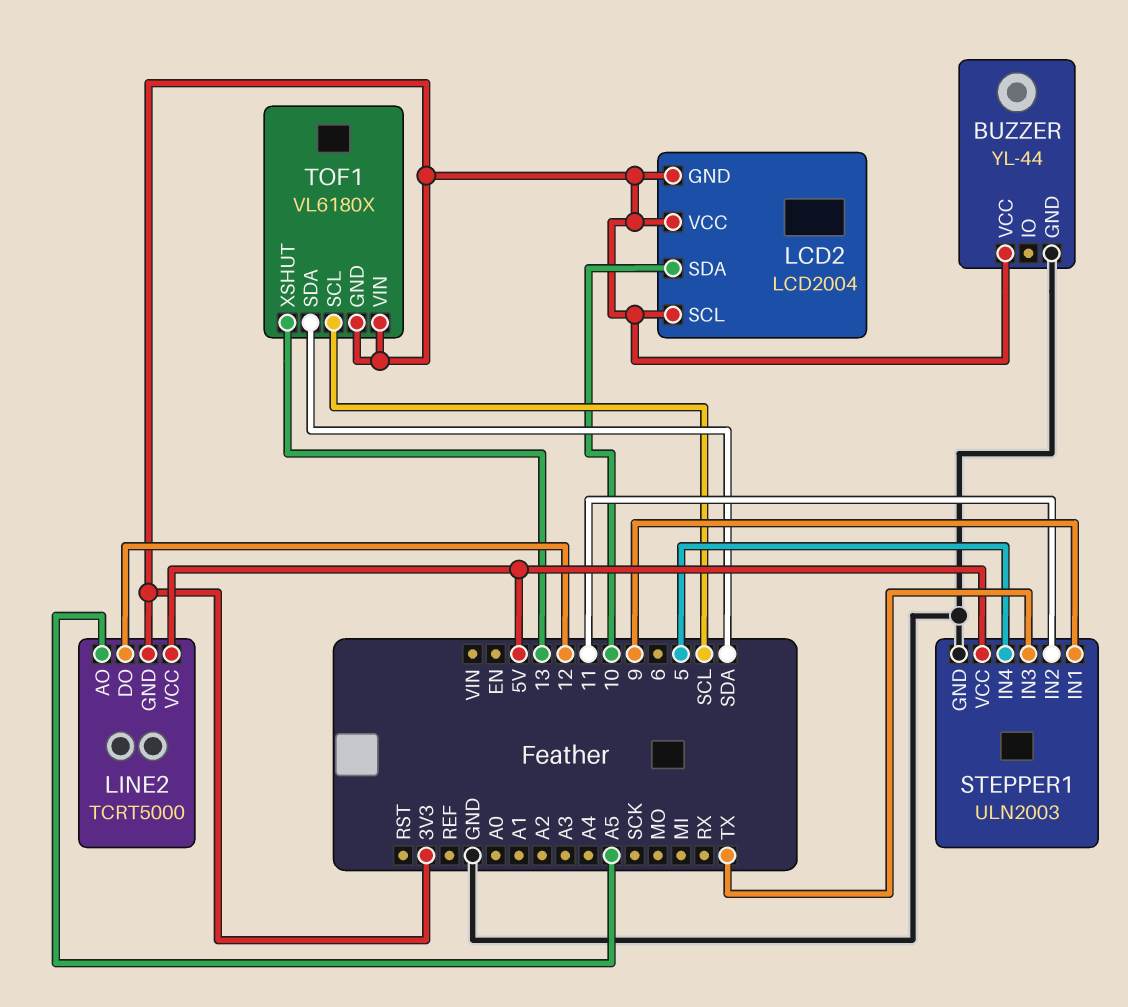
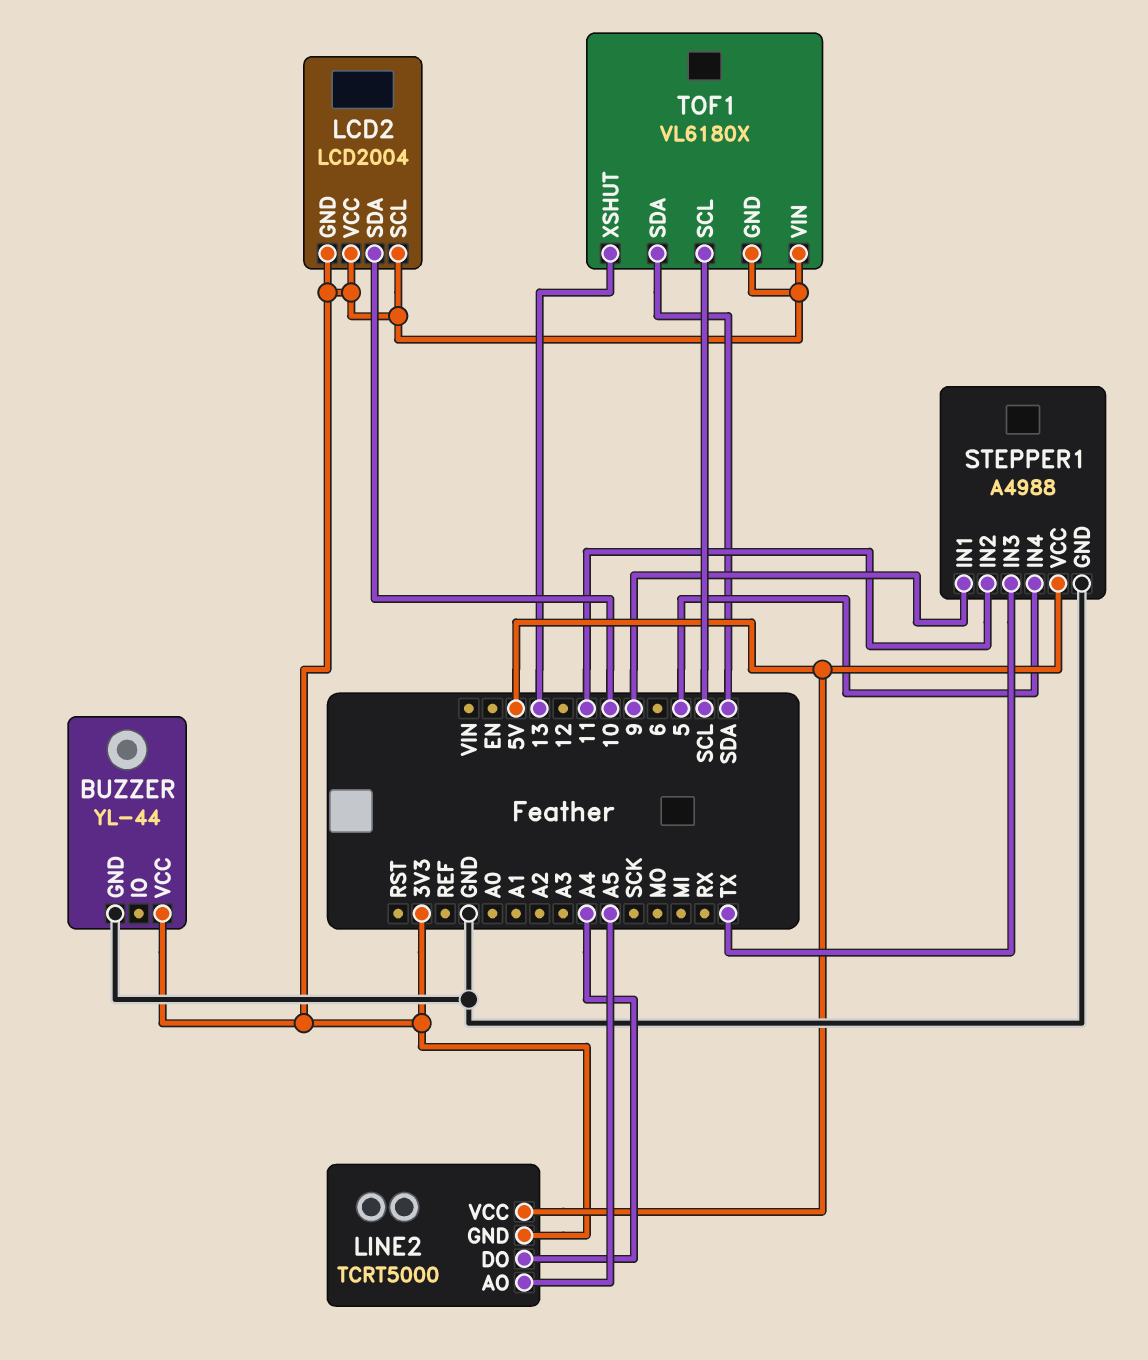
LINE2 pin DO: 12 -> A4
STEPPER1: ULN2003 -> A4988

